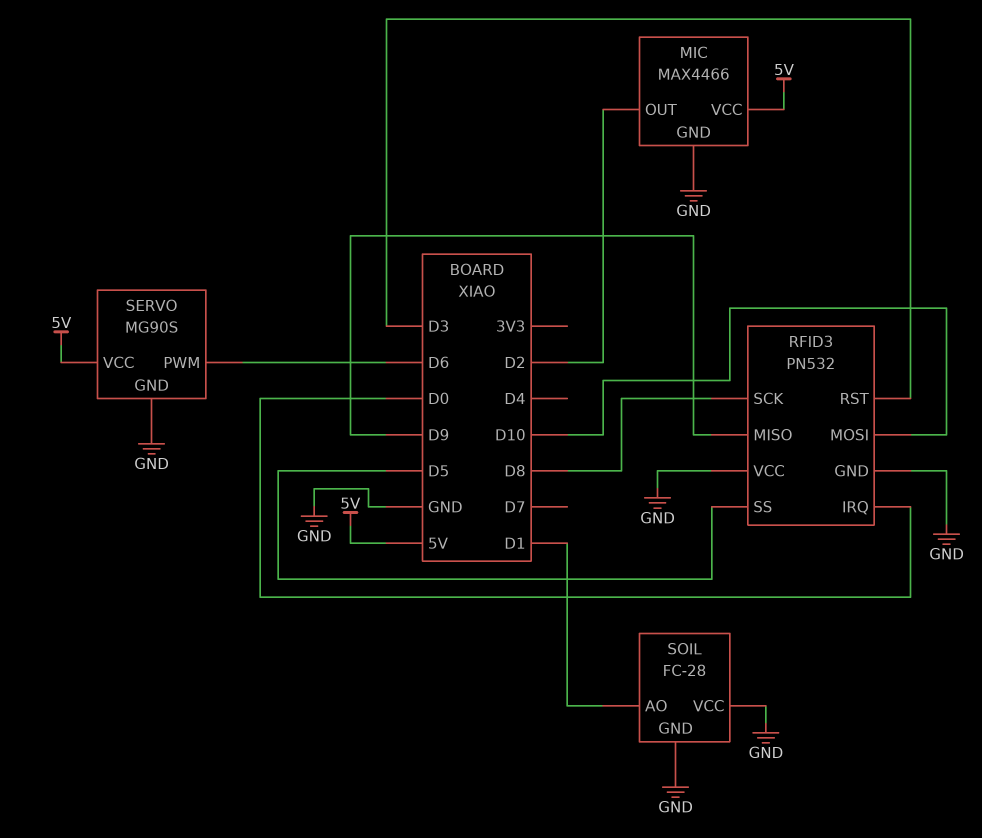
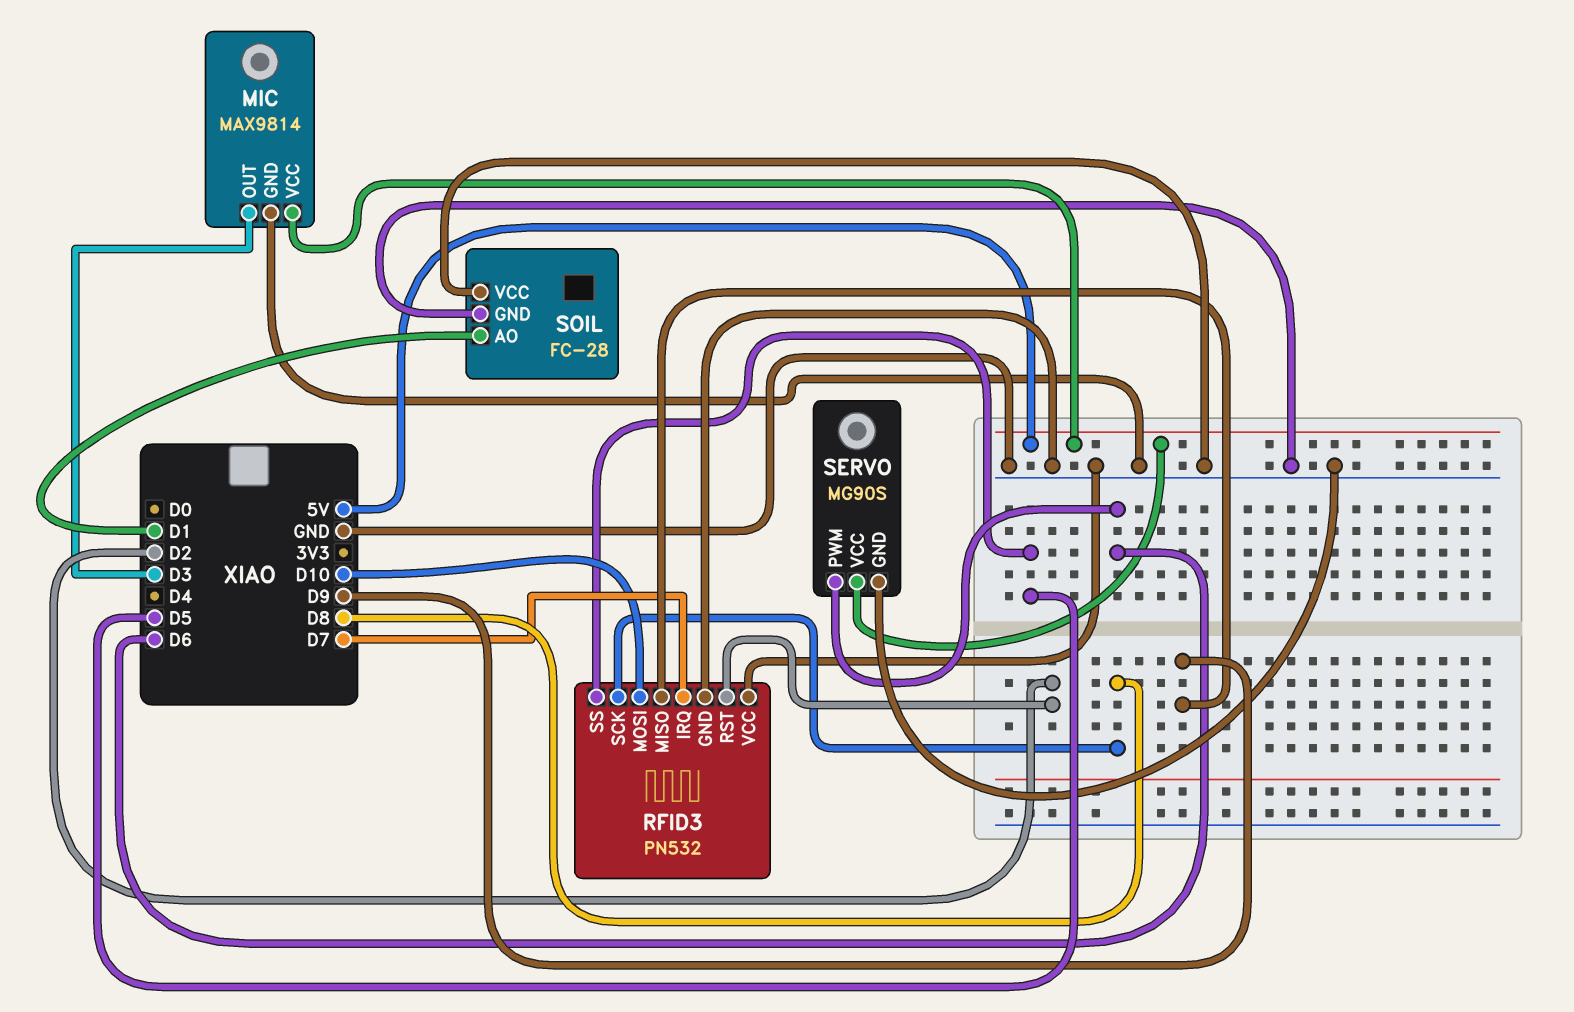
MIC: MAX4466 -> MAX9814
MIC pin OUT: D2 -> D3
RFID3 pin IRQ: D0 -> D7
RFID3 pin RST: D3 -> D2

